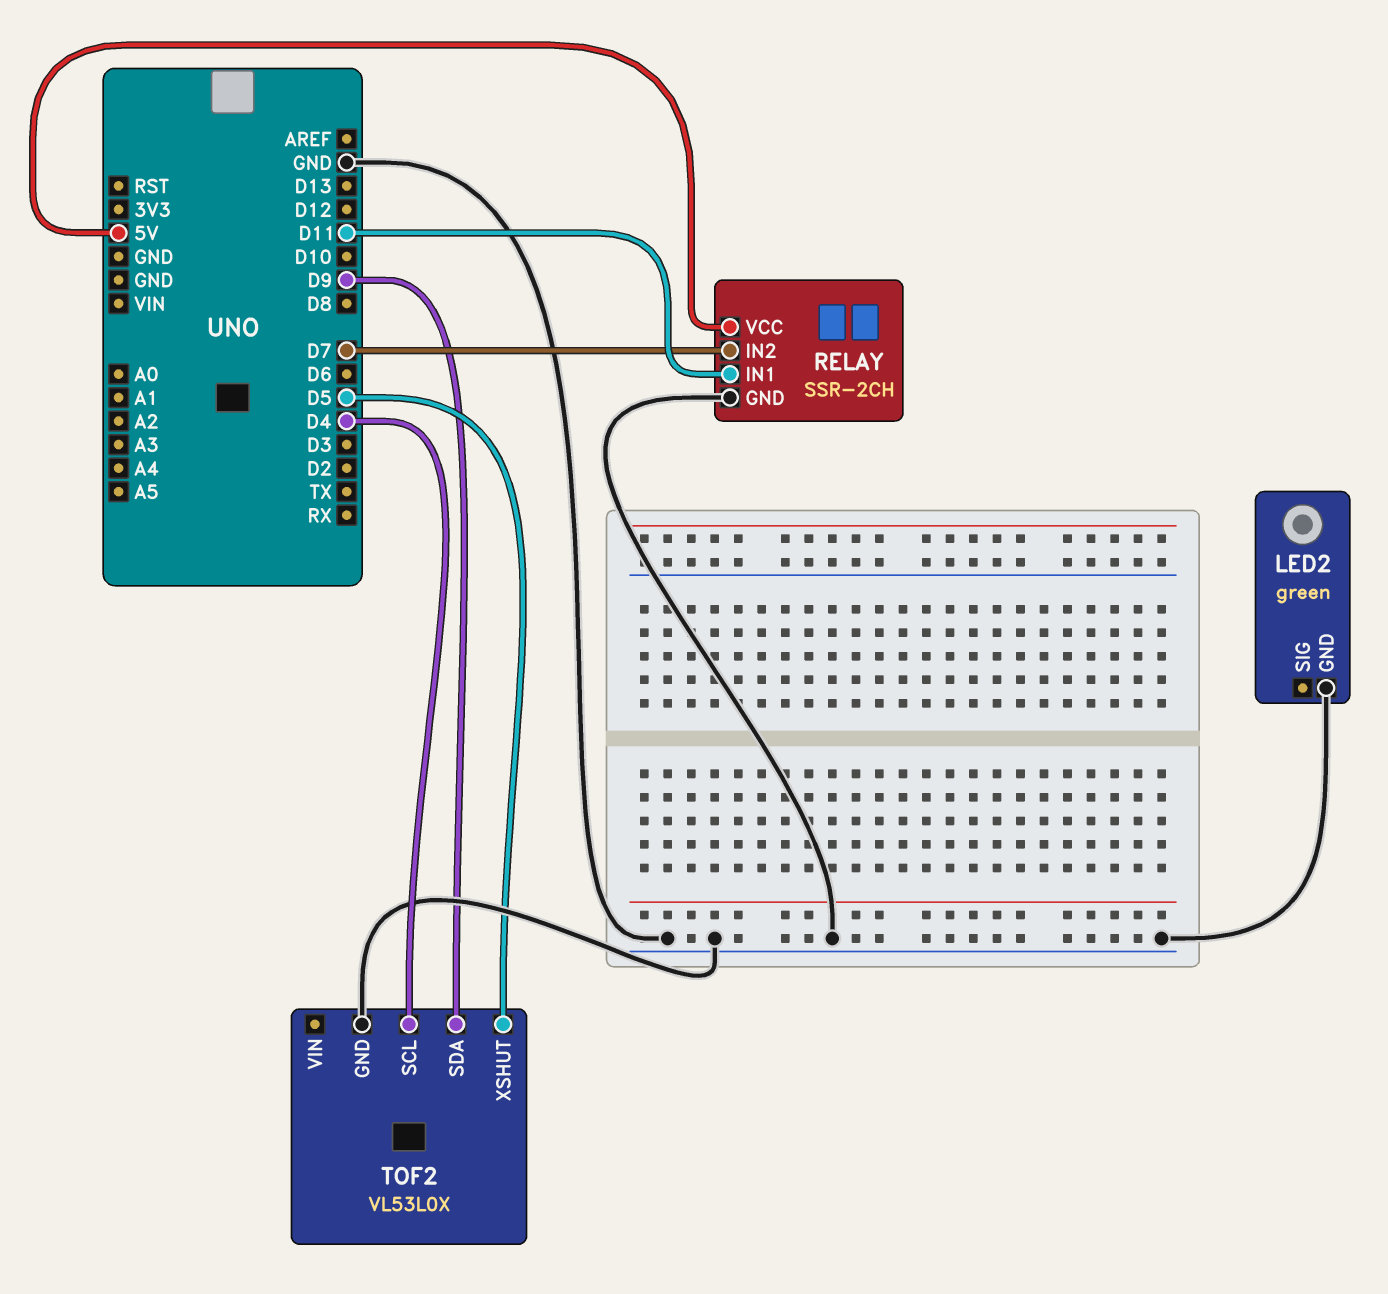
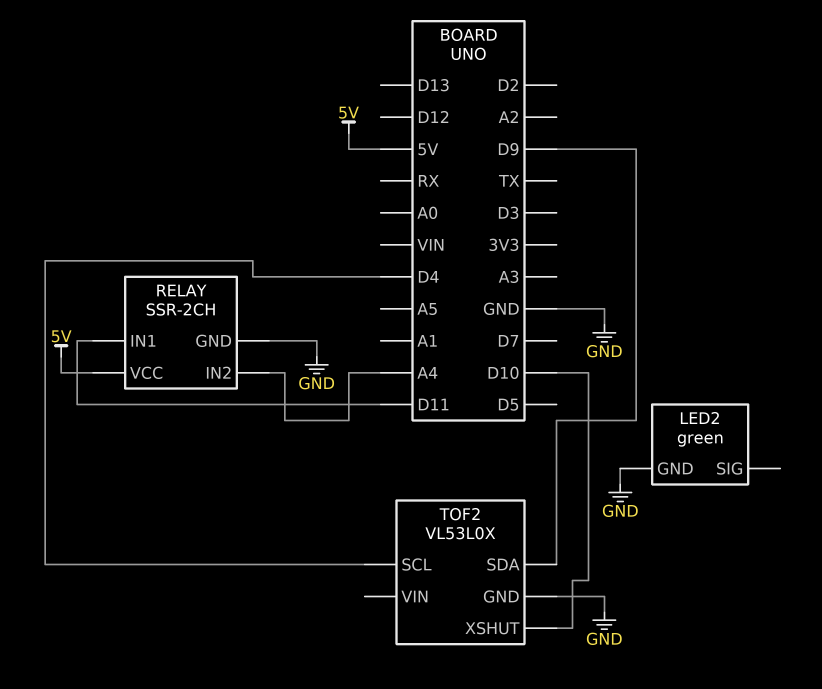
RELAY pin IN2: D7 -> A4
TOF2 pin XSHUT: D5 -> D10

